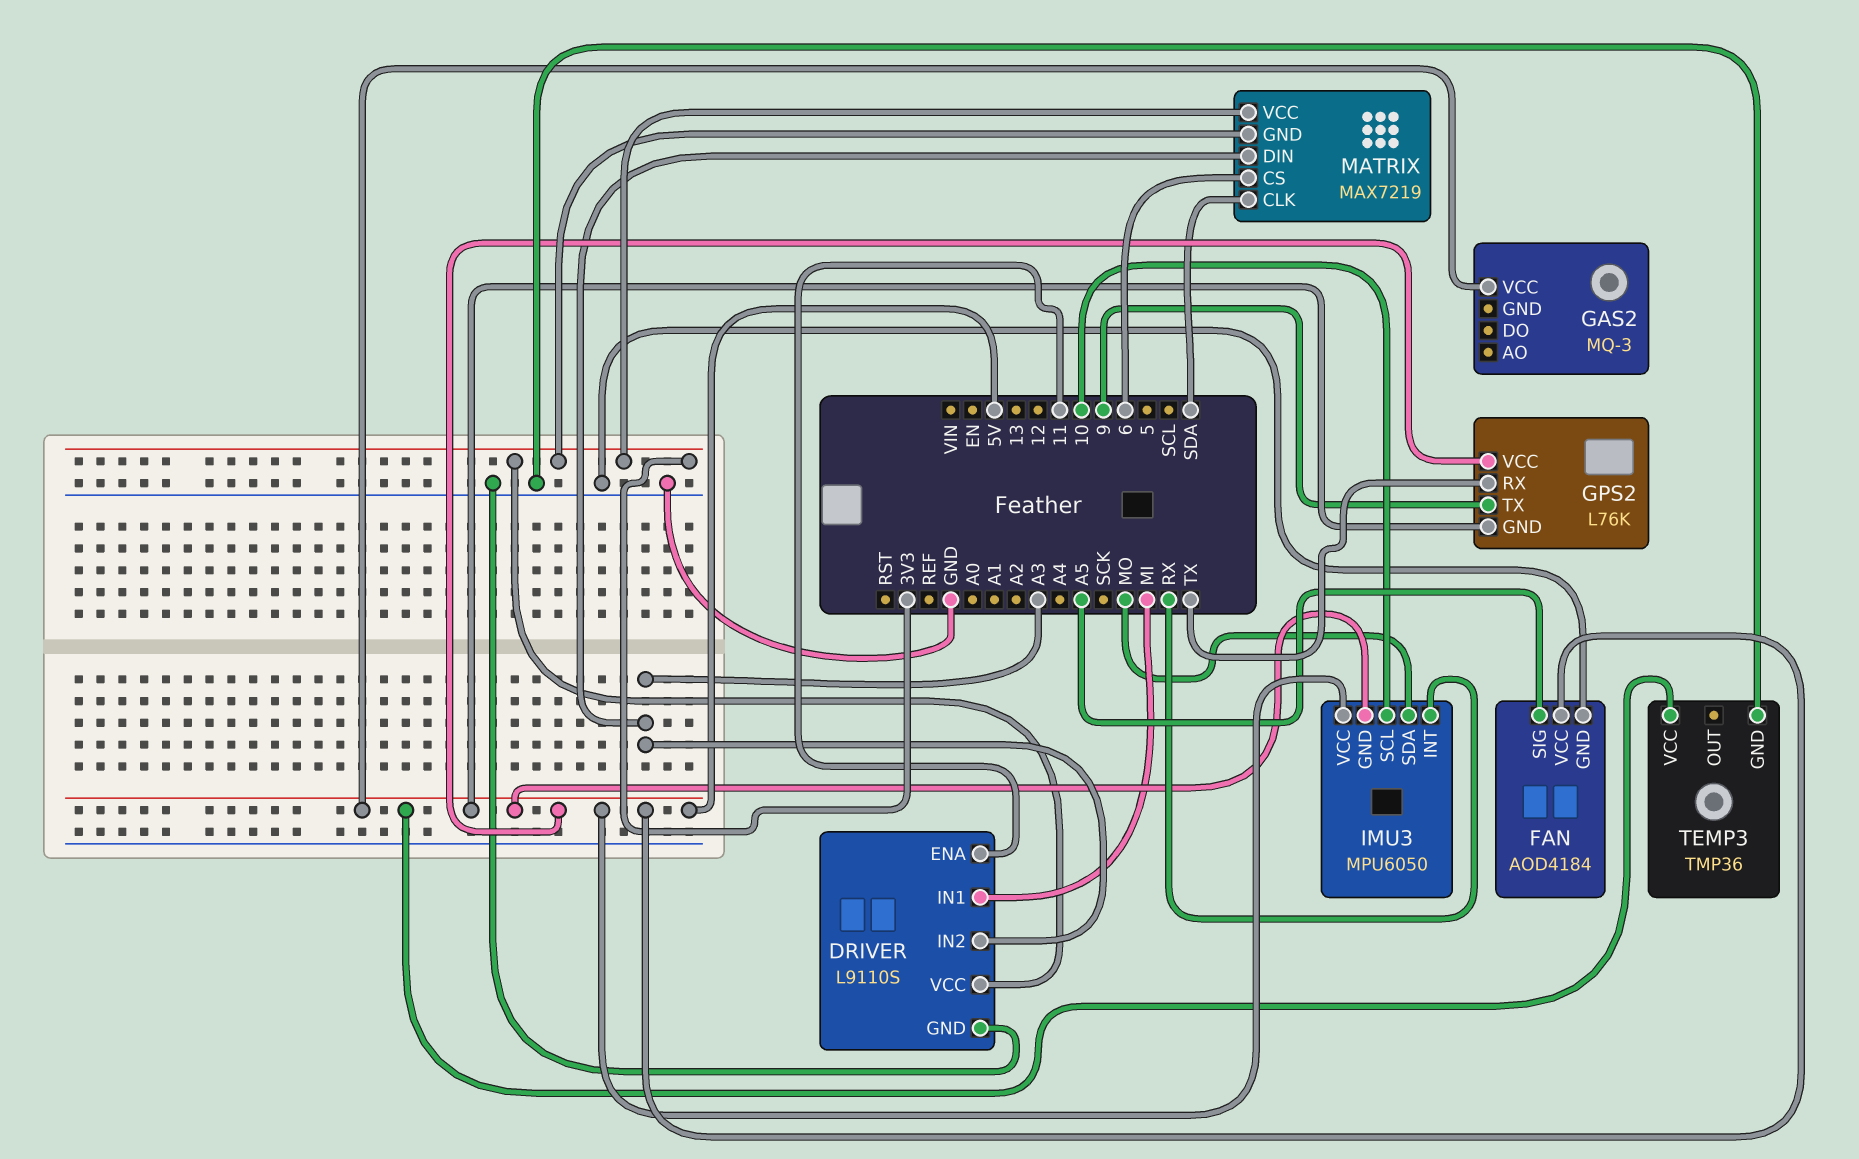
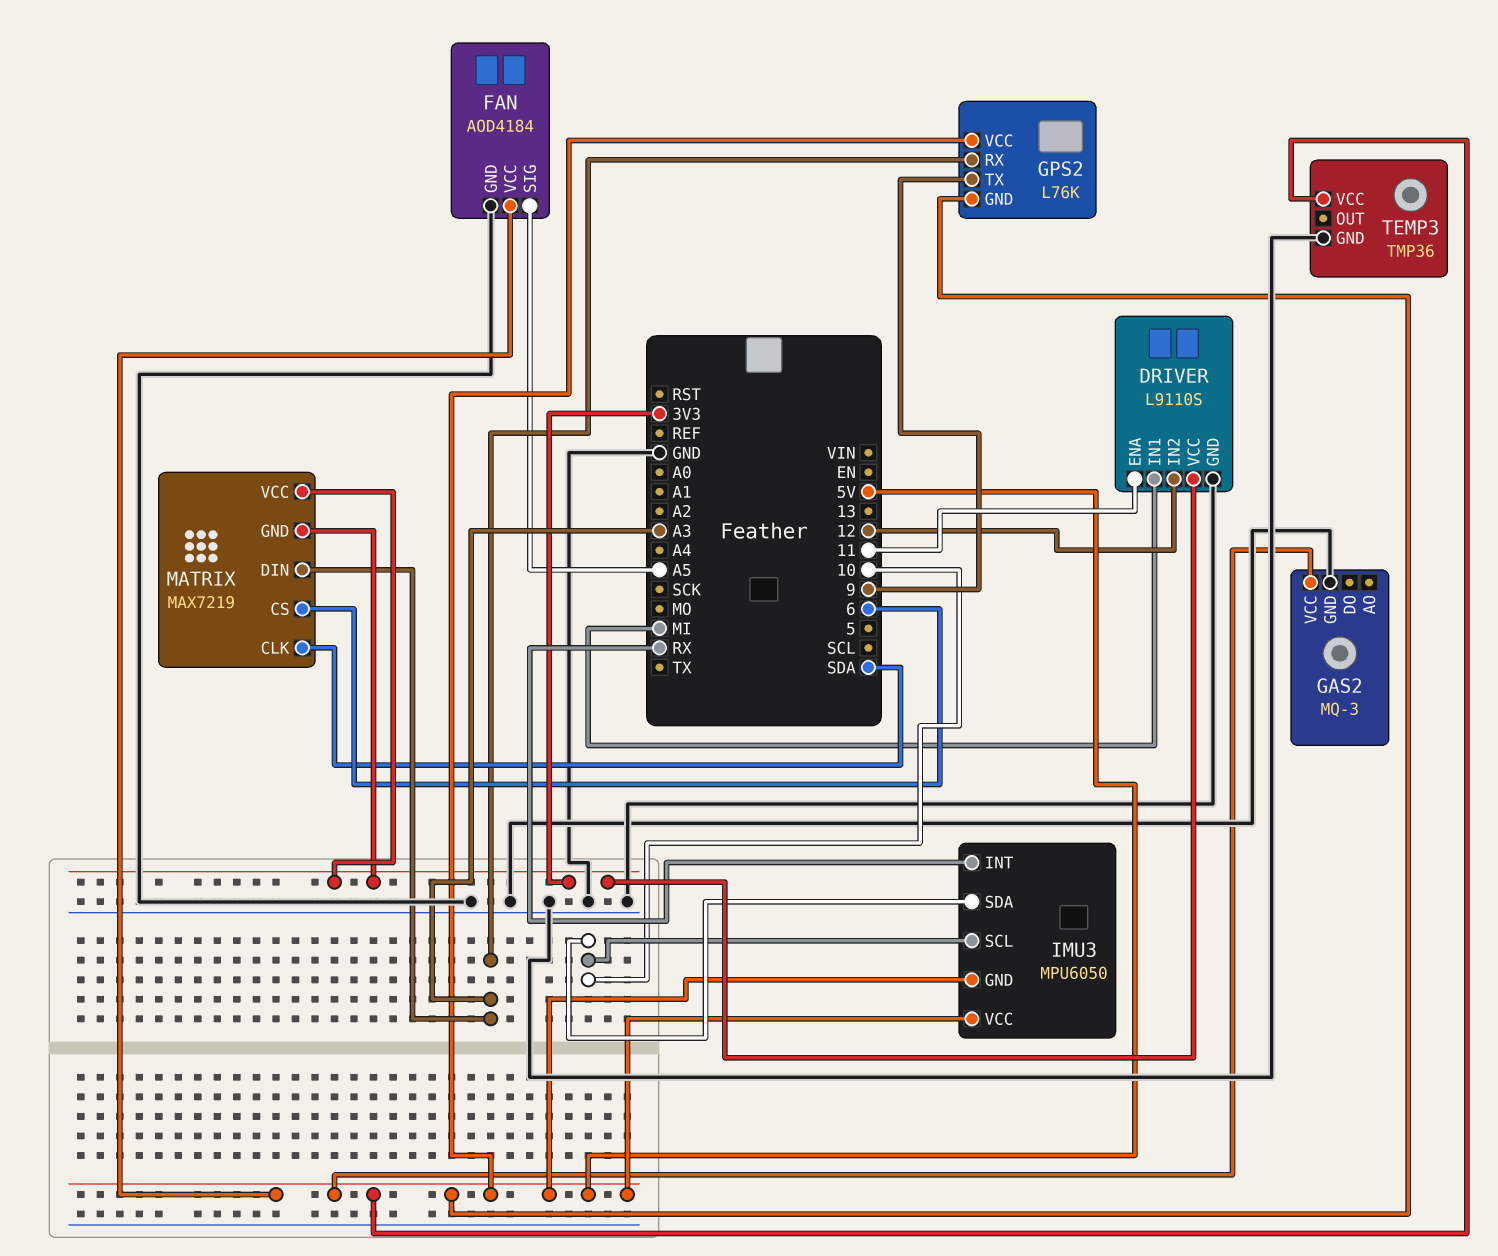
DRIVER pin IN2: A3 -> 12
GAS2 pin GND: none -> GND
GPS2 pin RX: TX -> A3
IMU3 pin SDA: MO -> 10

